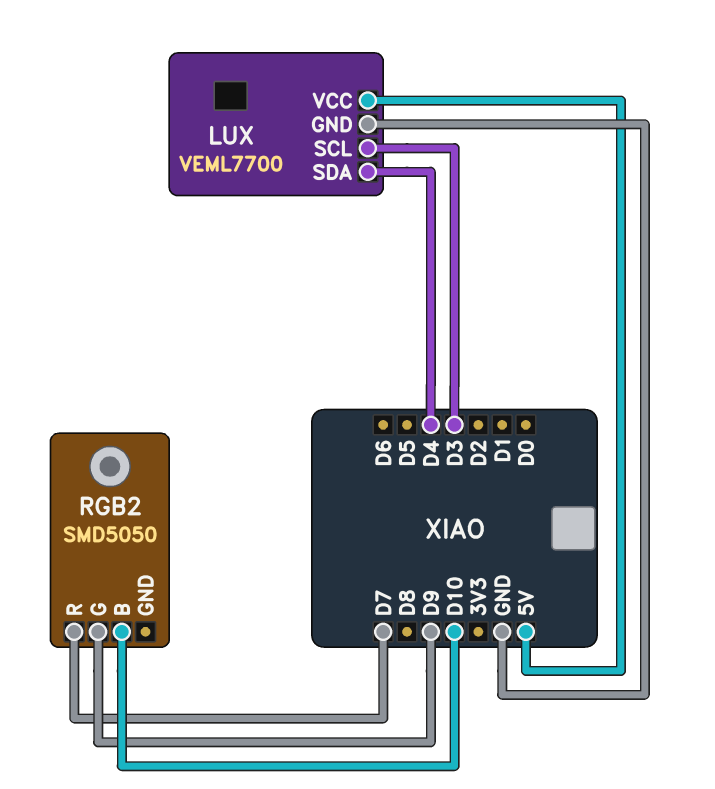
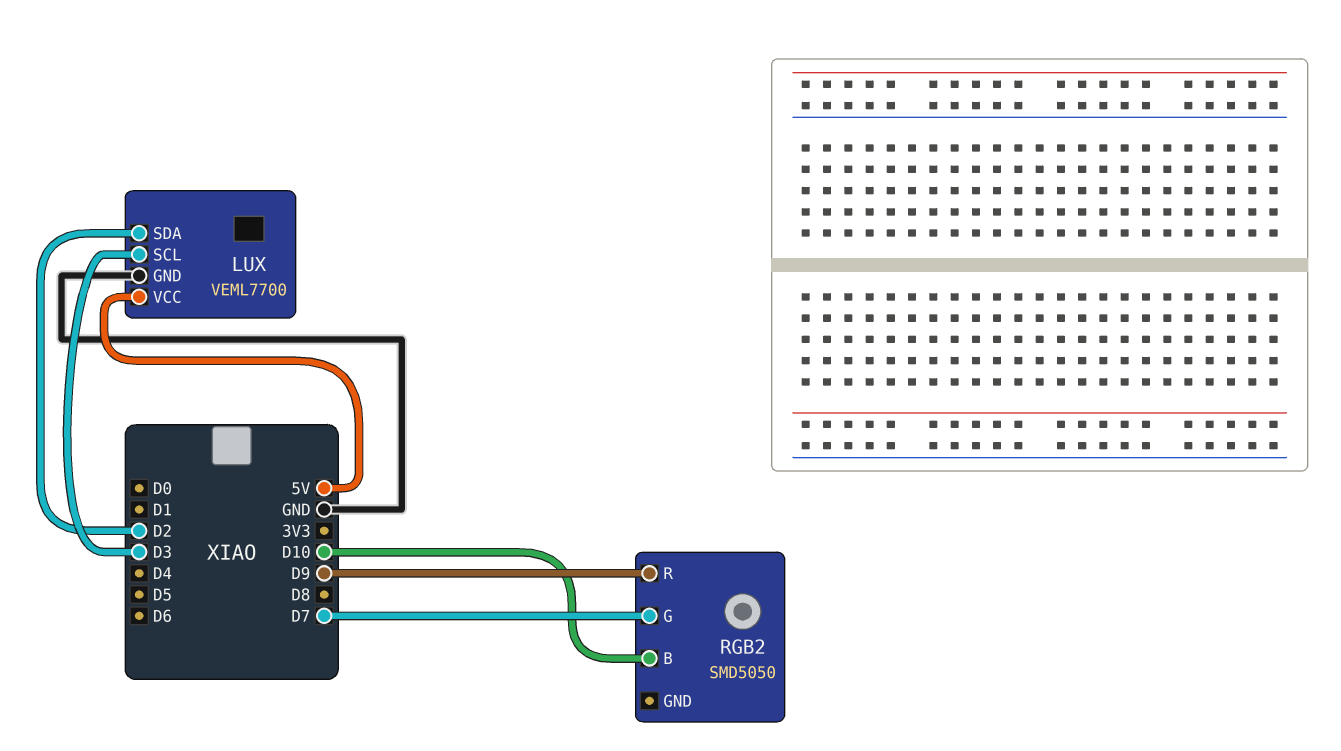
LUX pin SDA: D4 -> D2
RGB2 pin G: D9 -> D7
RGB2 pin R: D7 -> D9

